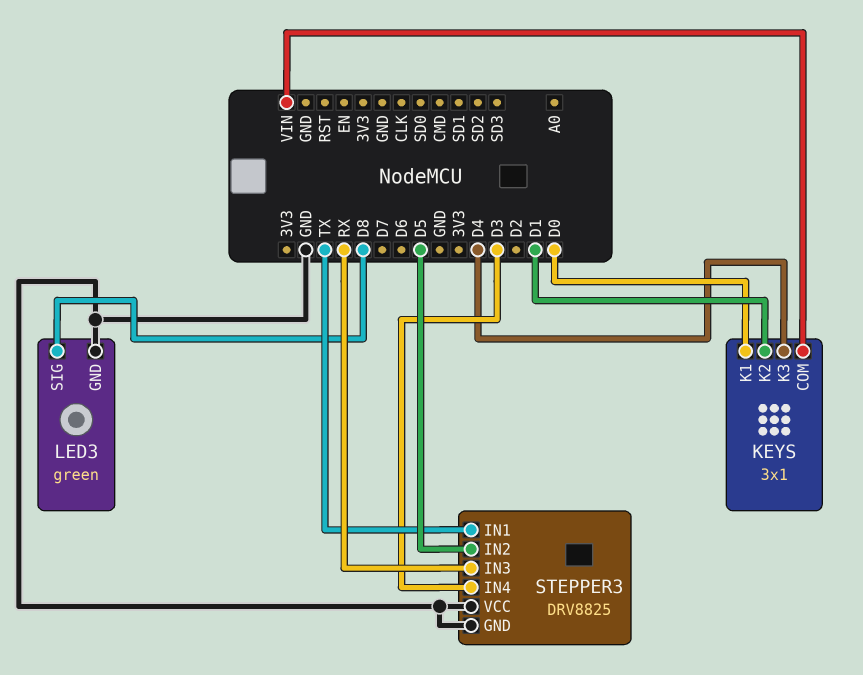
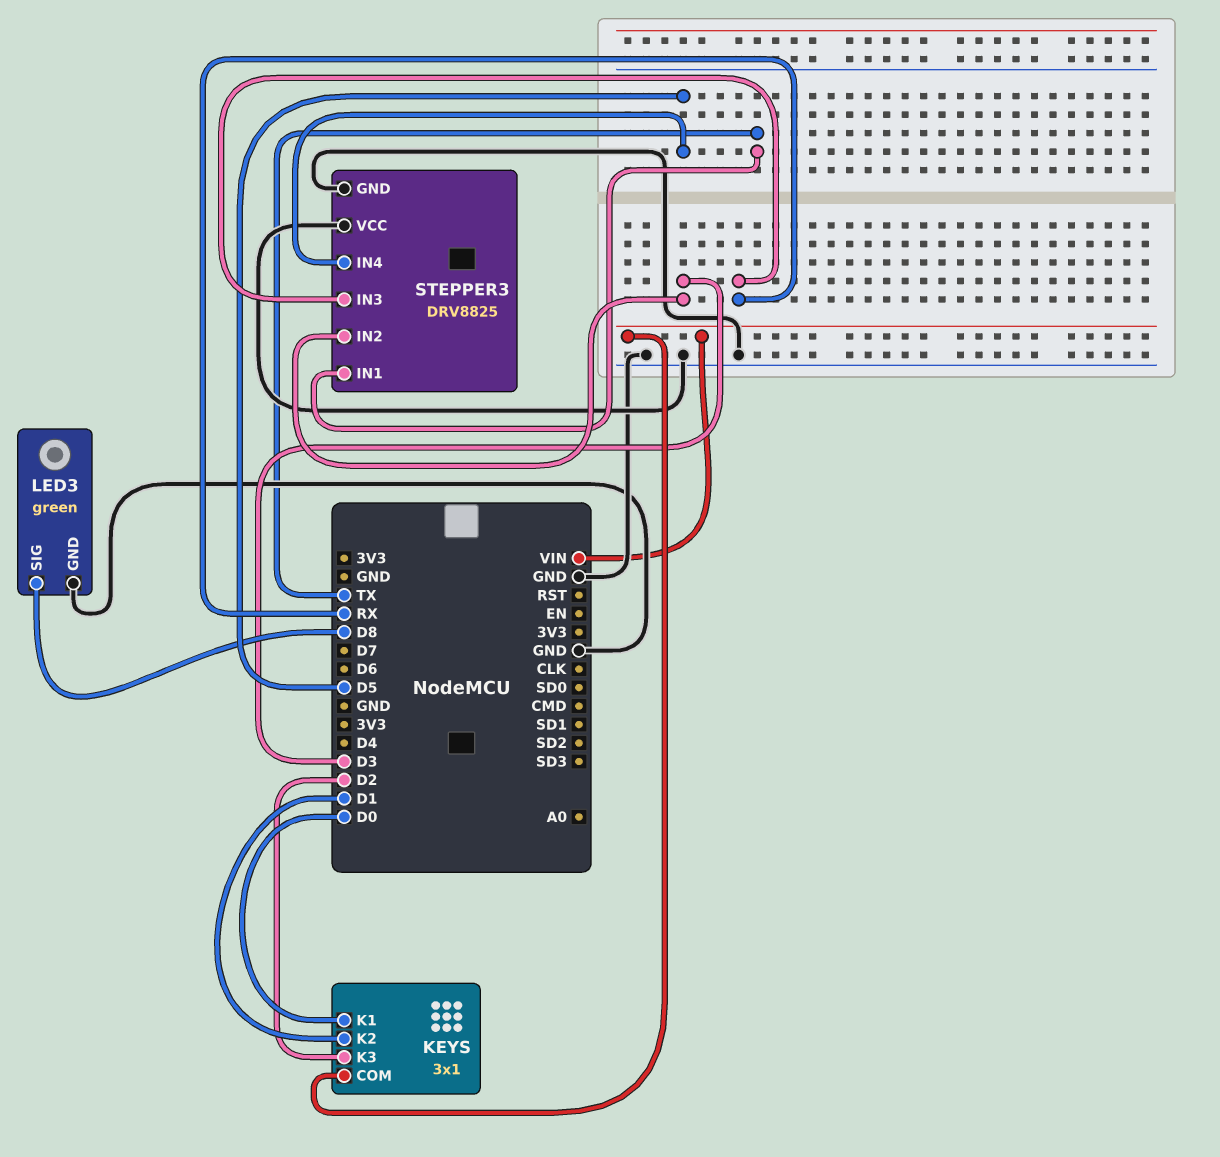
KEYS pin K3: D4 -> D2
STEPPER3 pin IN2: D5 -> D3
STEPPER3 pin IN4: D3 -> D5

